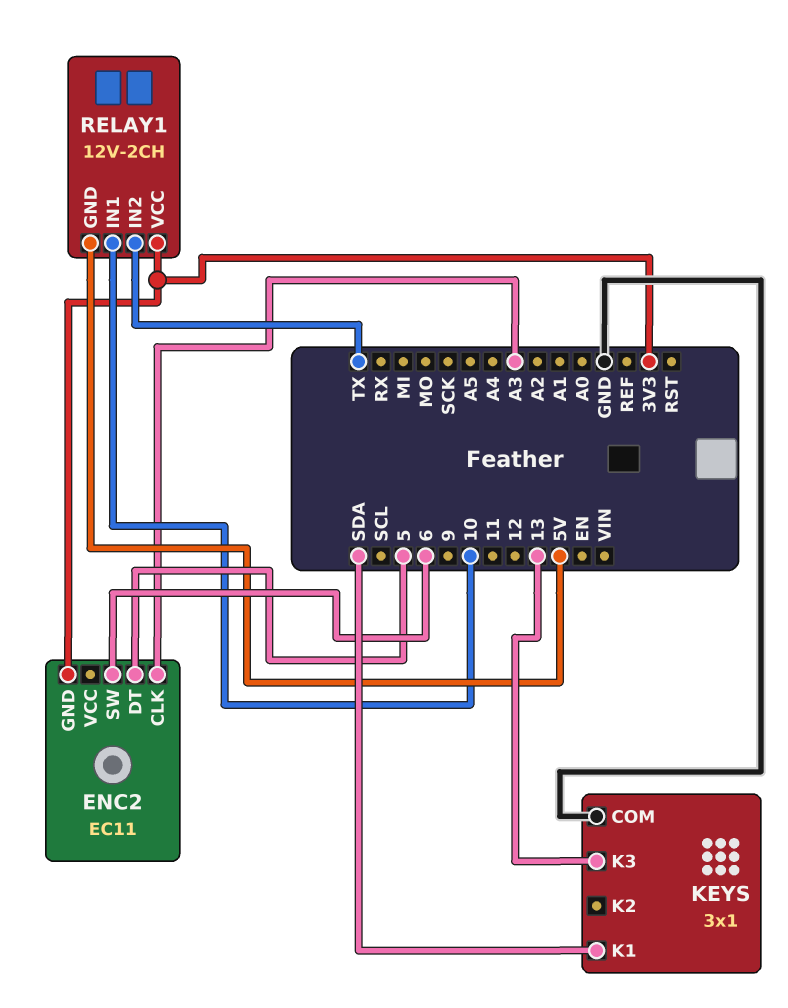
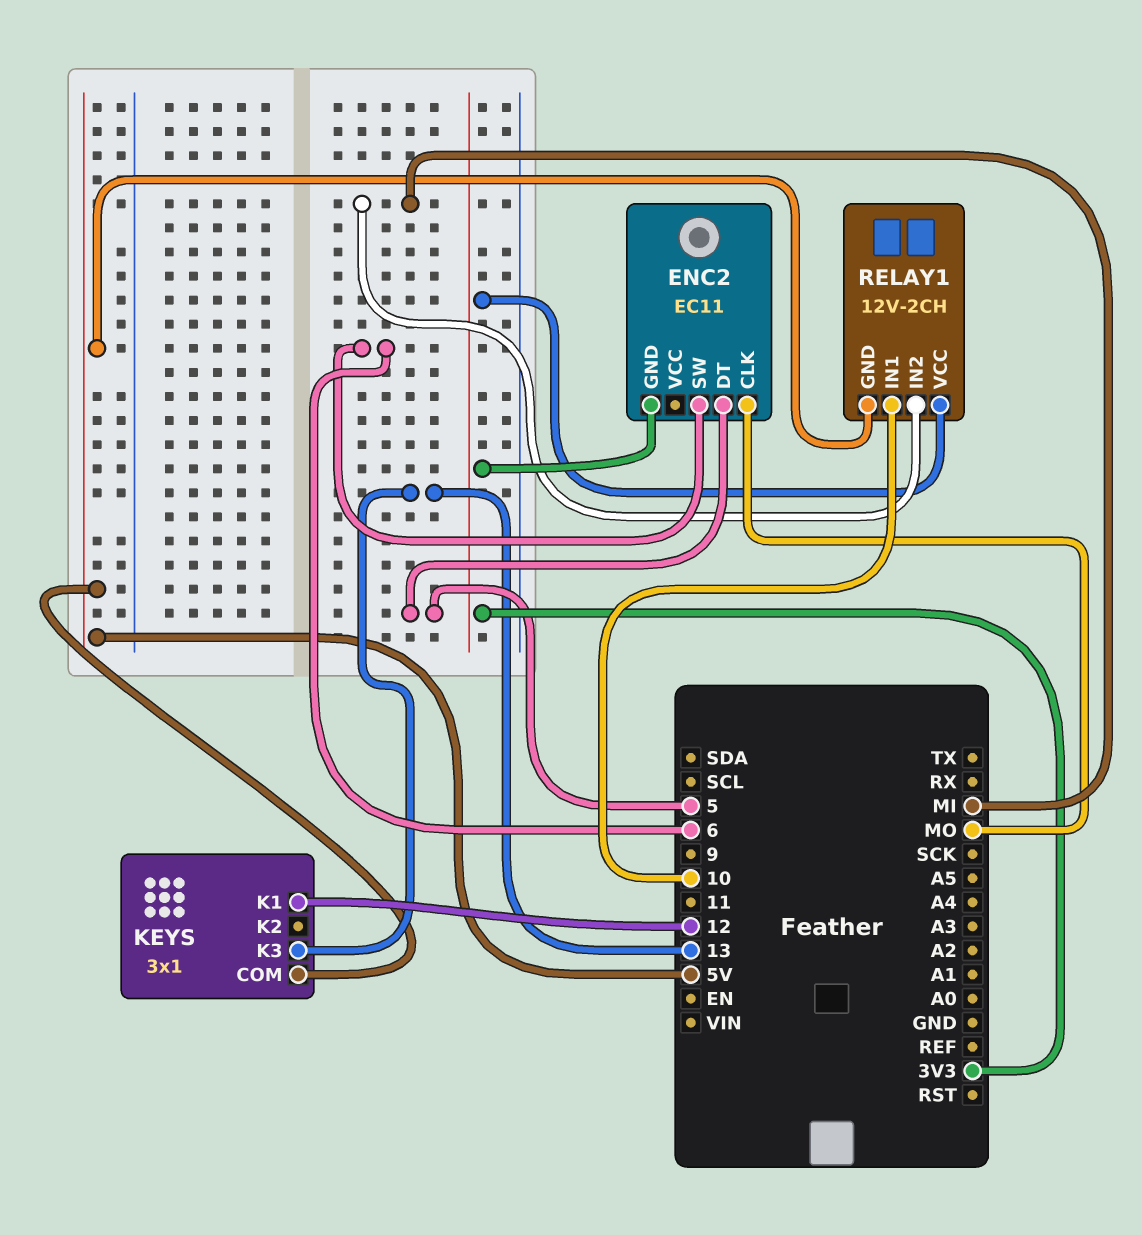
ENC2 pin CLK: A3 -> MO
KEYS pin COM: GND -> 5V
KEYS pin K1: SDA -> 12
RELAY1 pin IN2: TX -> MI

